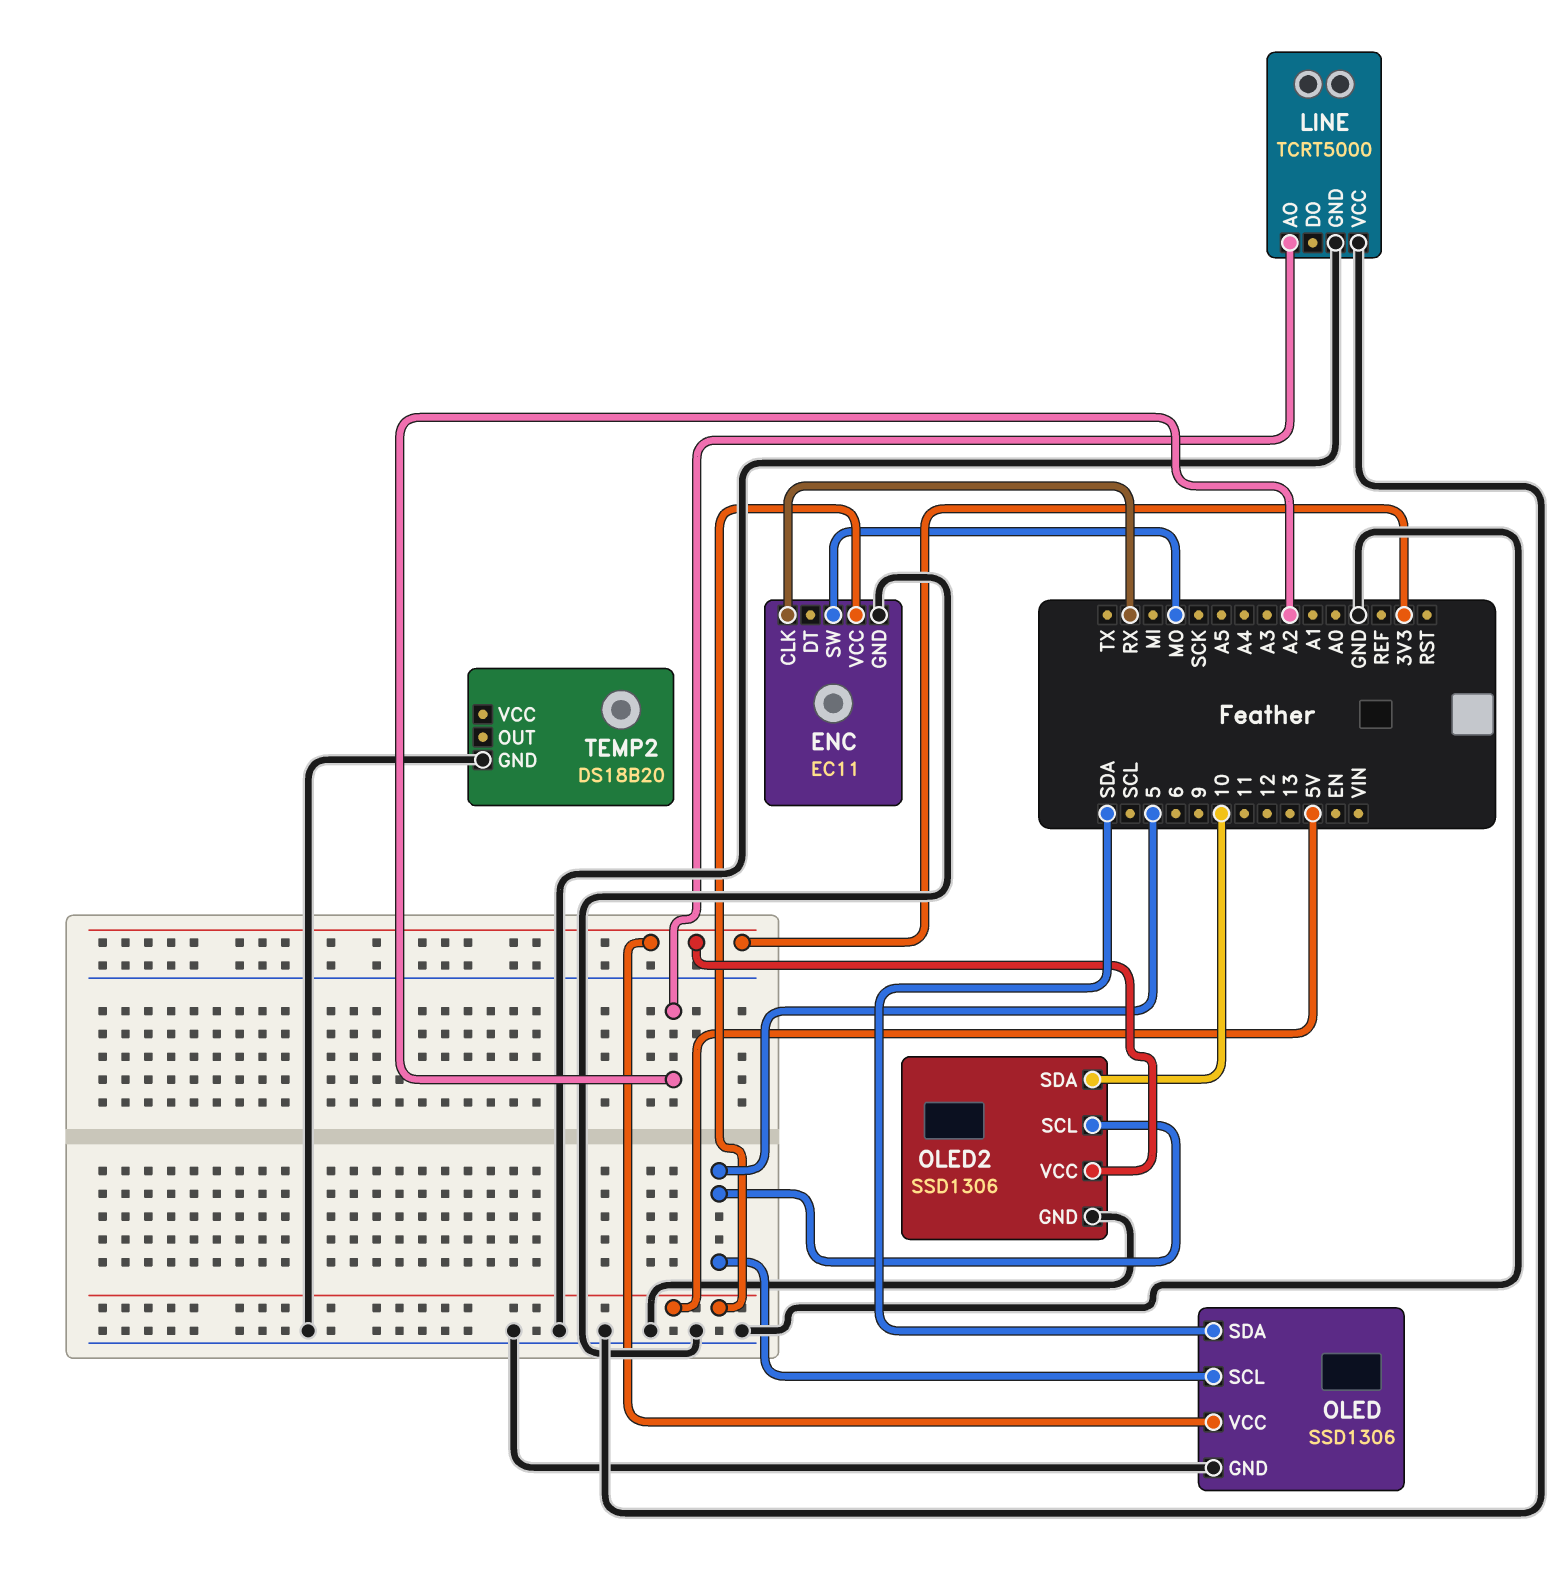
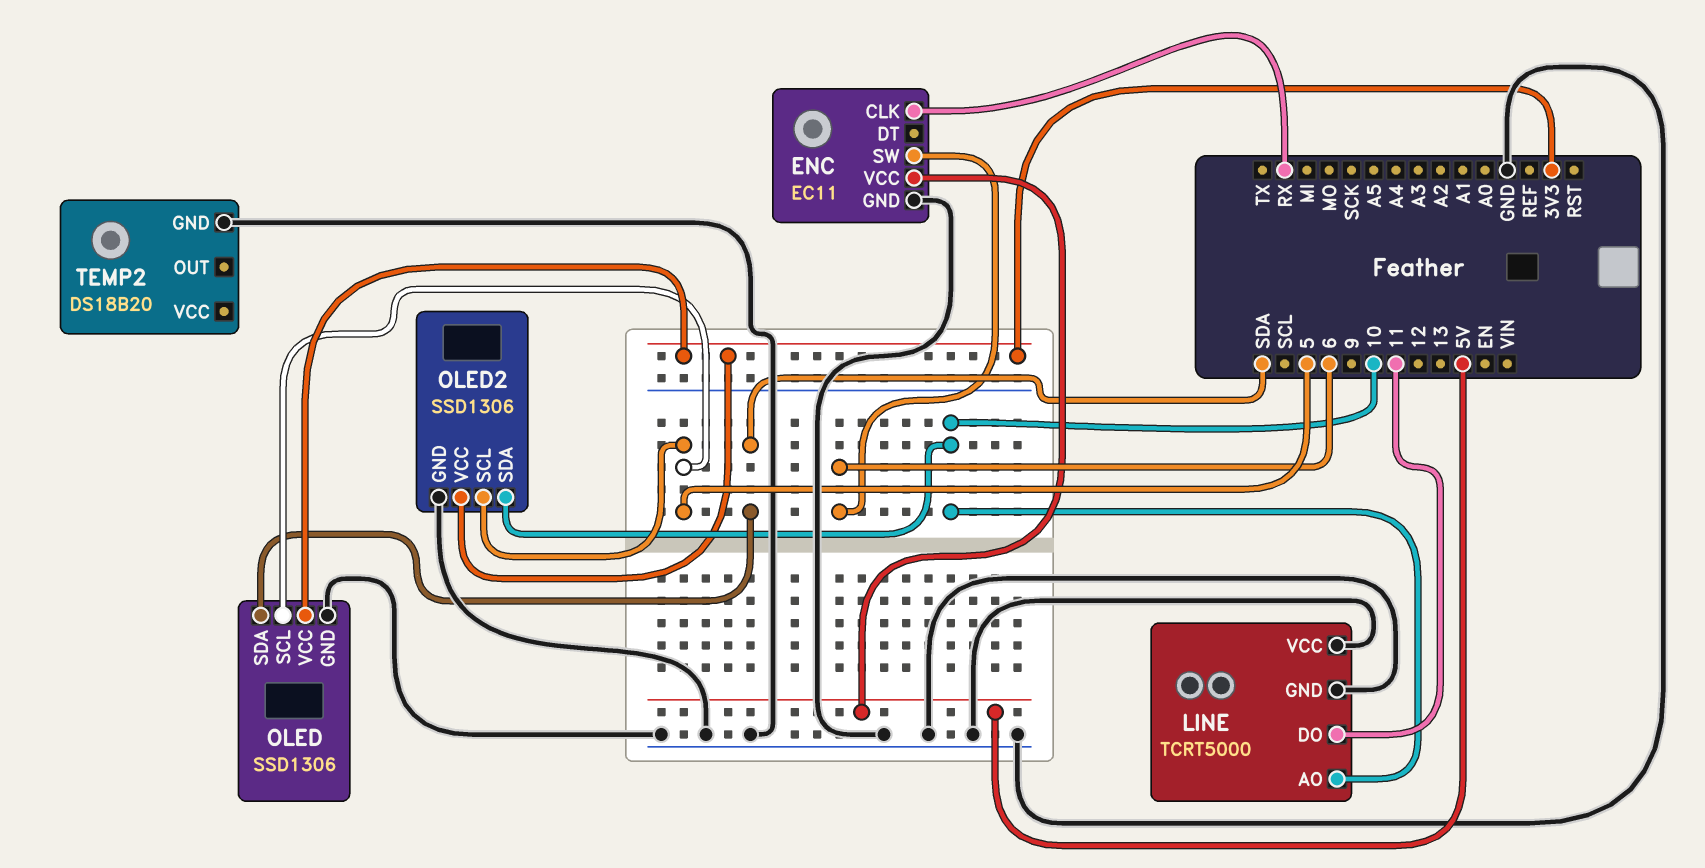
ENC pin SW: MO -> 6
LINE pin AO: A2 -> 10
LINE pin DO: none -> 11

